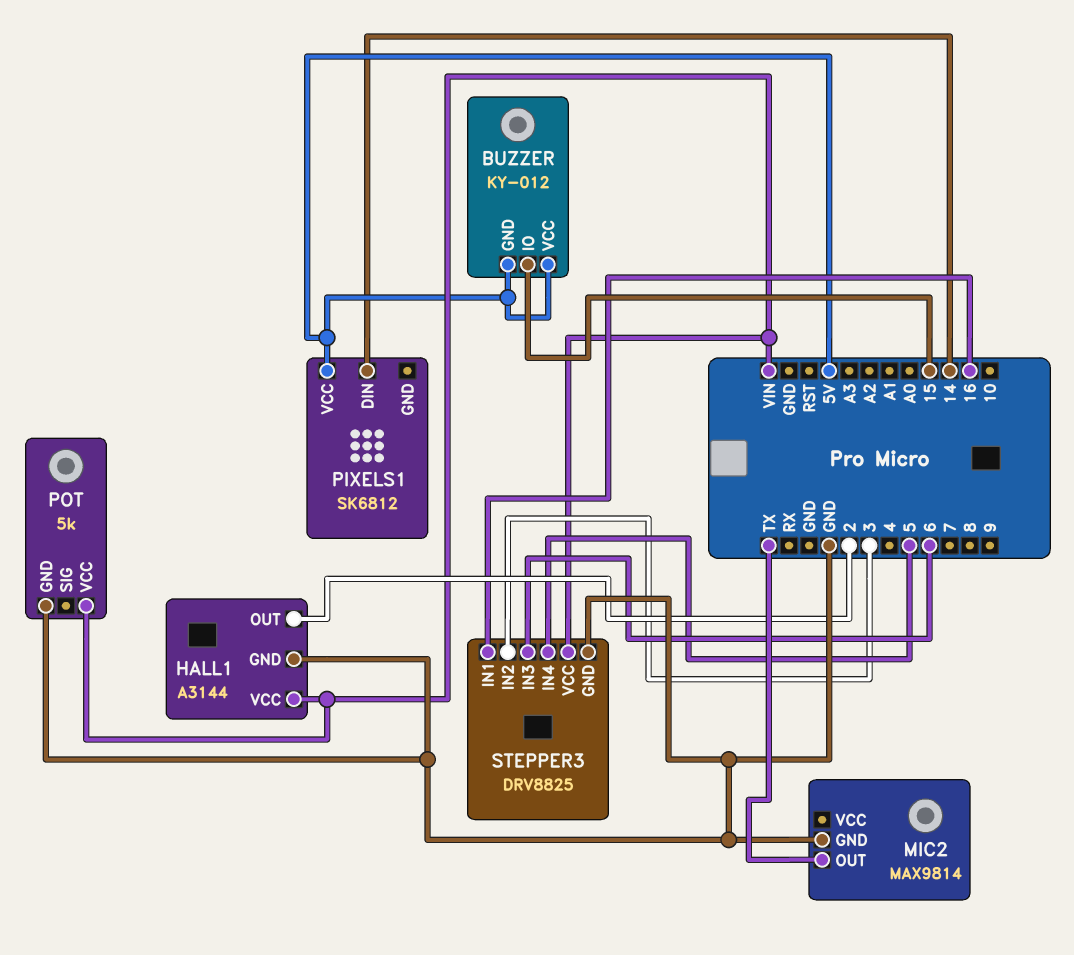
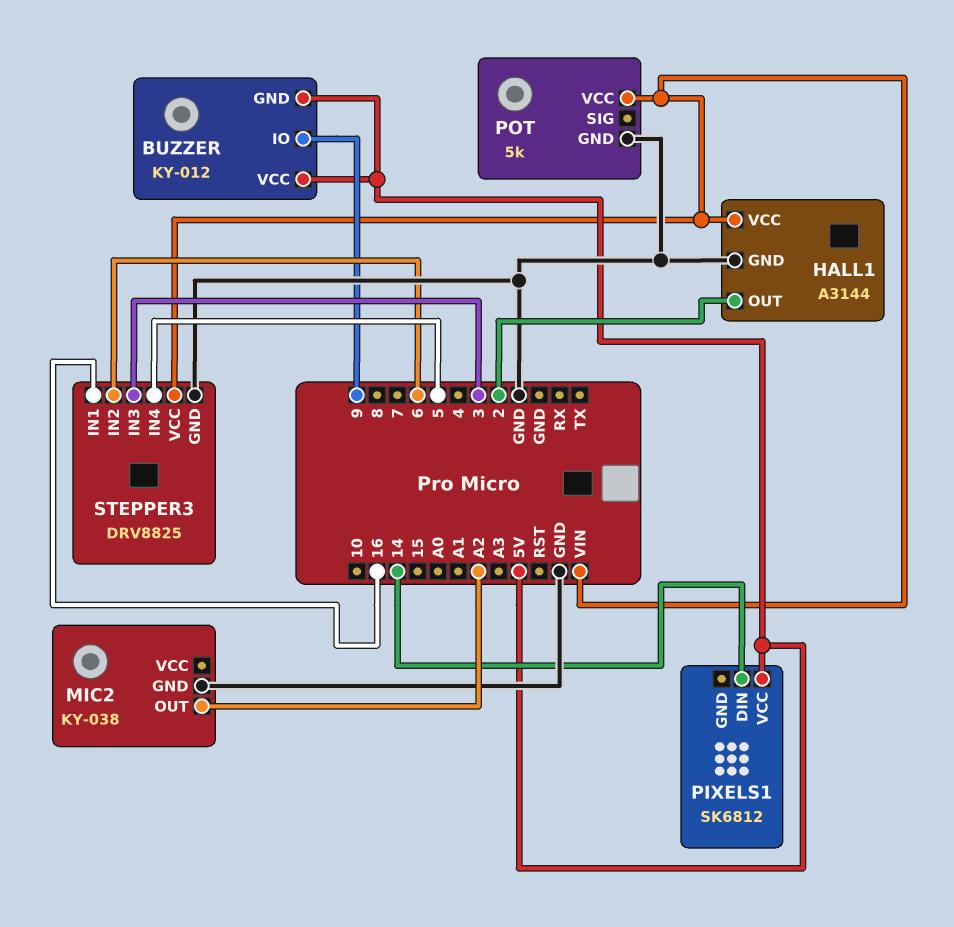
BUZZER pin IO: 15 -> 9
MIC2: MAX9814 -> KY-038
MIC2 pin OUT: TX -> A2
STEPPER3 pin IN2: 3 -> 6
STEPPER3 pin IN3: 6 -> 3

